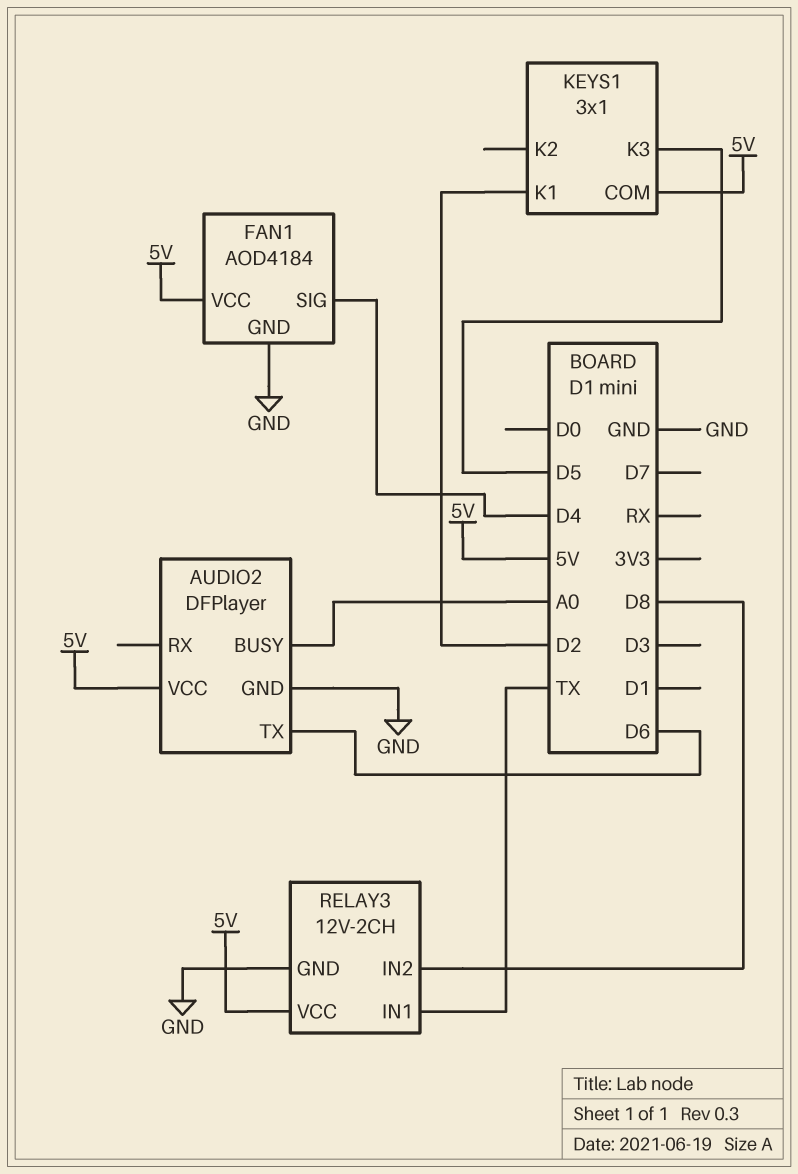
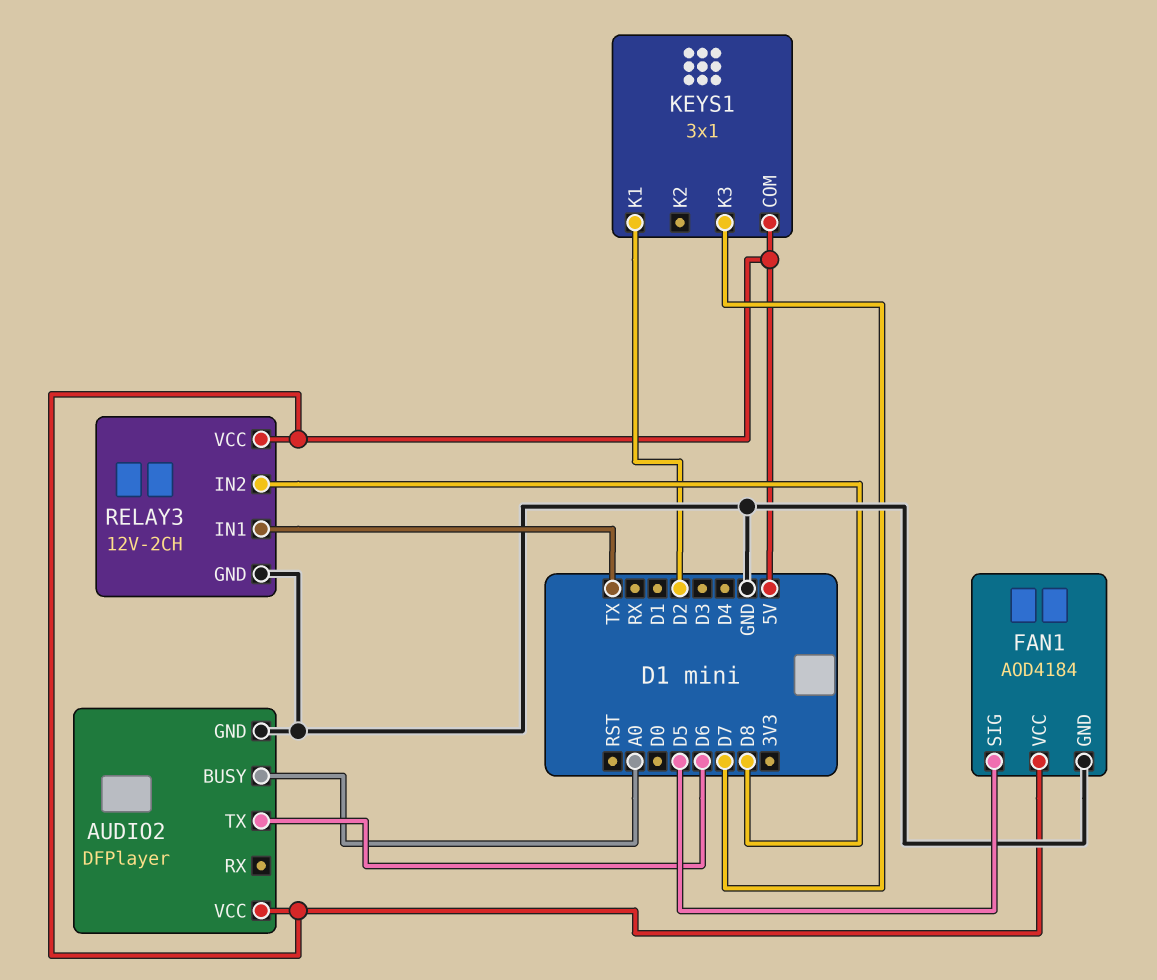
FAN1 pin SIG: D4 -> D5
KEYS1 pin K3: D5 -> D7

